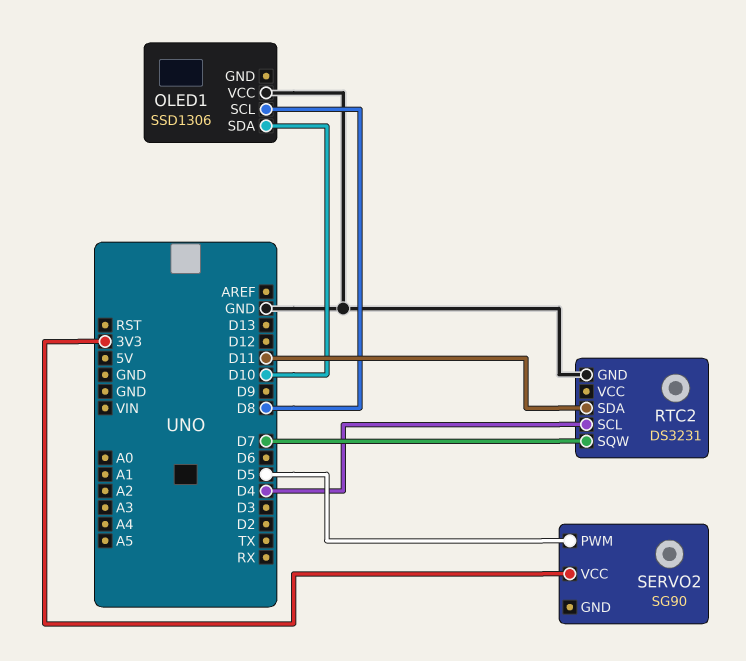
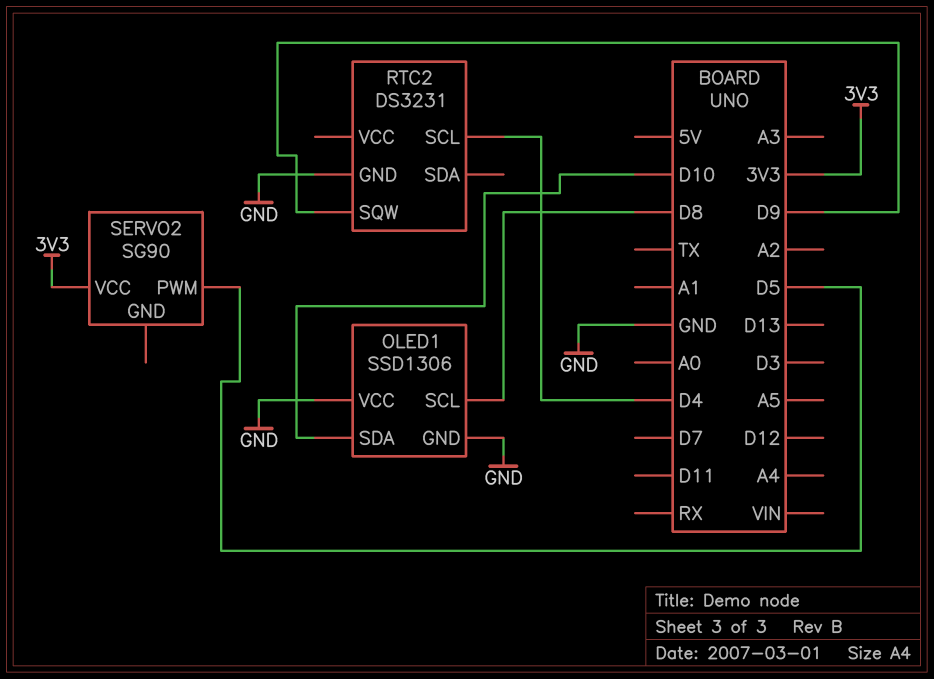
OLED1 pin GND: none -> GND
RTC2 pin SDA: D11 -> none
RTC2 pin SQW: D7 -> D9

